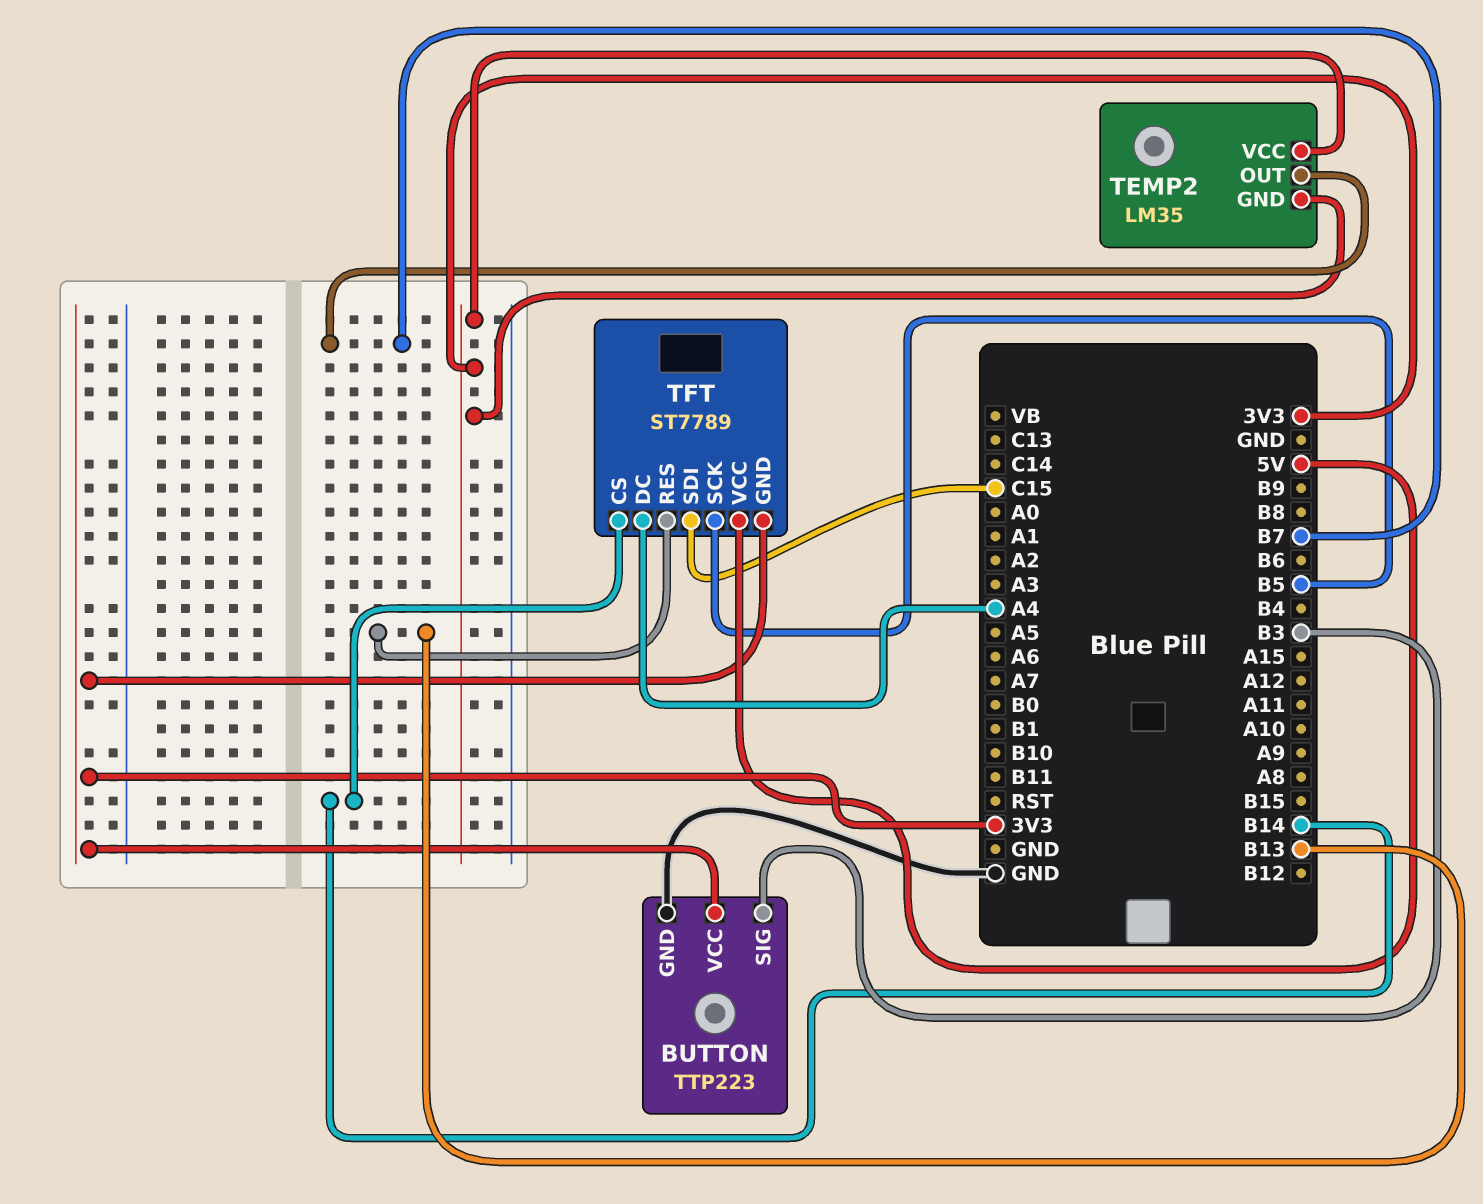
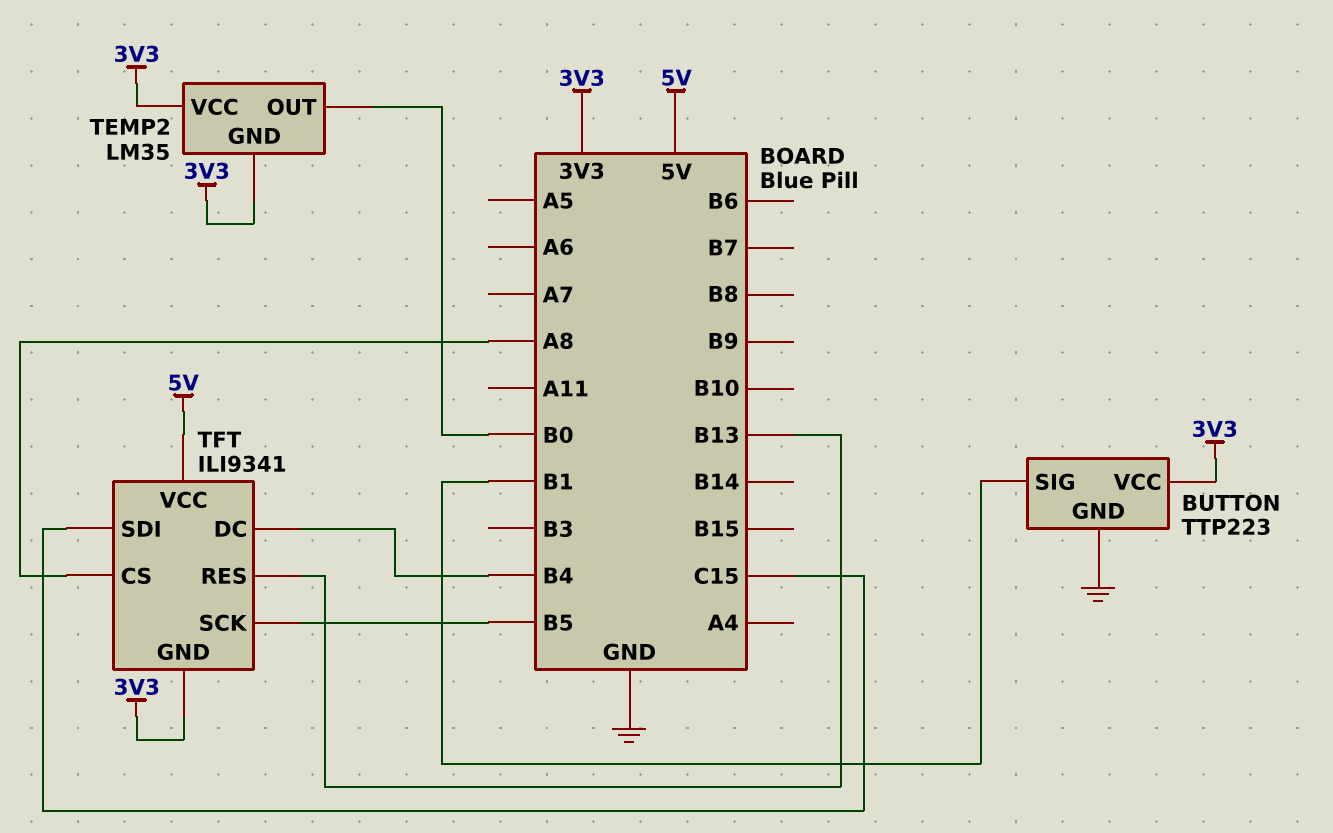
BUTTON pin SIG: B3 -> B1
TEMP2 pin OUT: B7 -> B0
TFT: ST7789 -> ILI9341
TFT pin CS: B14 -> A8
TFT pin DC: A4 -> B4

